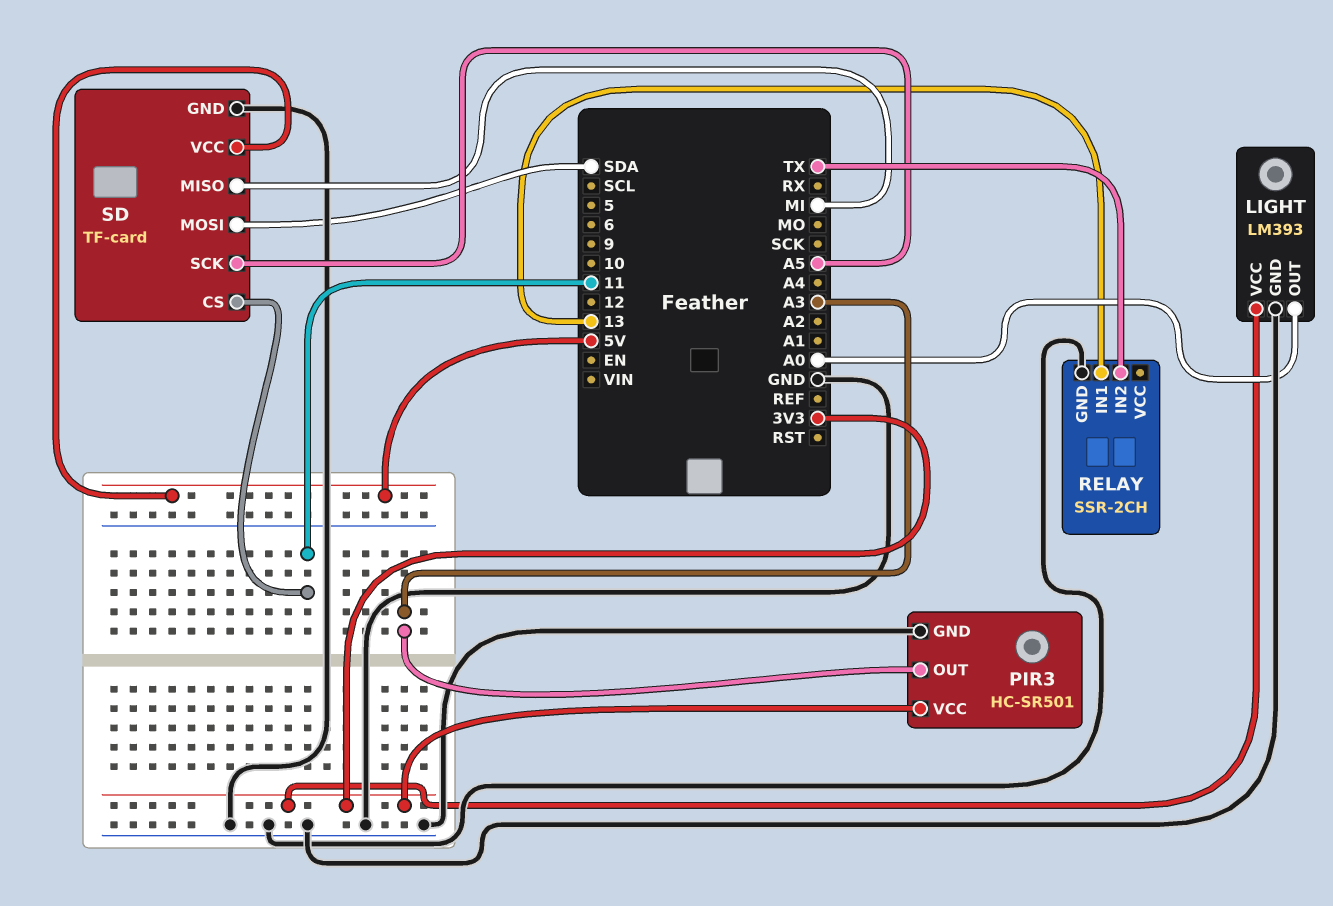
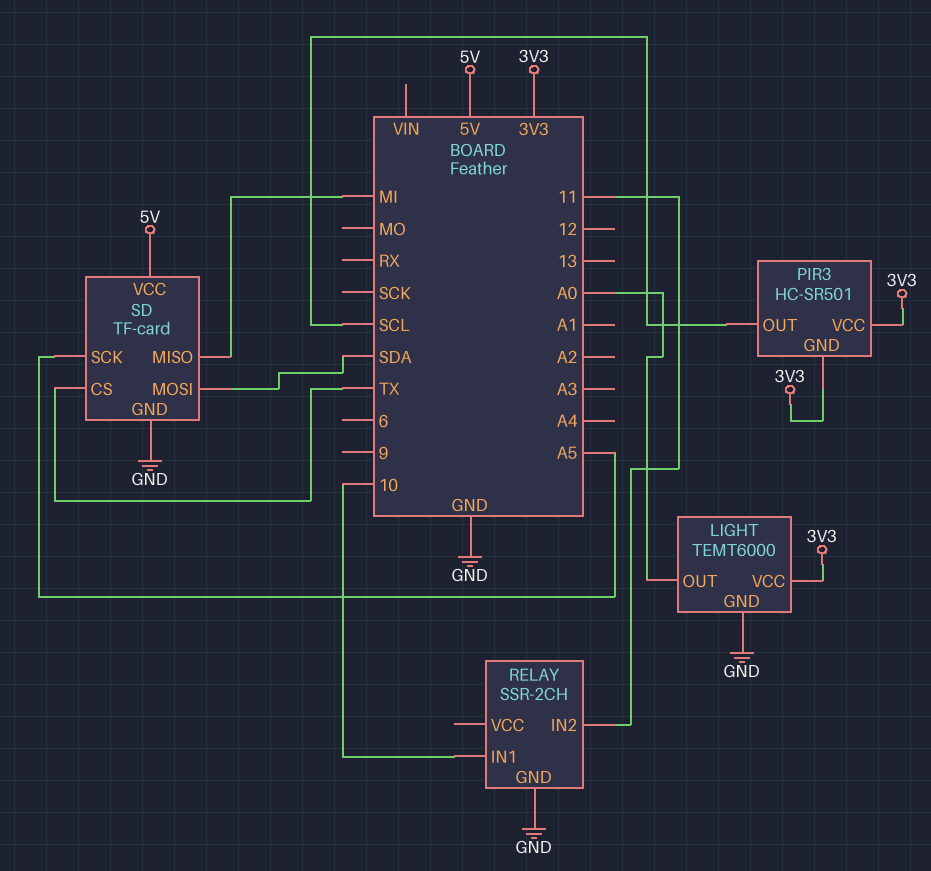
LIGHT: LM393 -> TEMT6000
PIR3 pin GND: GND -> 3V3
PIR3 pin OUT: A3 -> SCL
RELAY pin IN1: 13 -> 10
RELAY pin IN2: TX -> 11
SD pin CS: 11 -> TX

